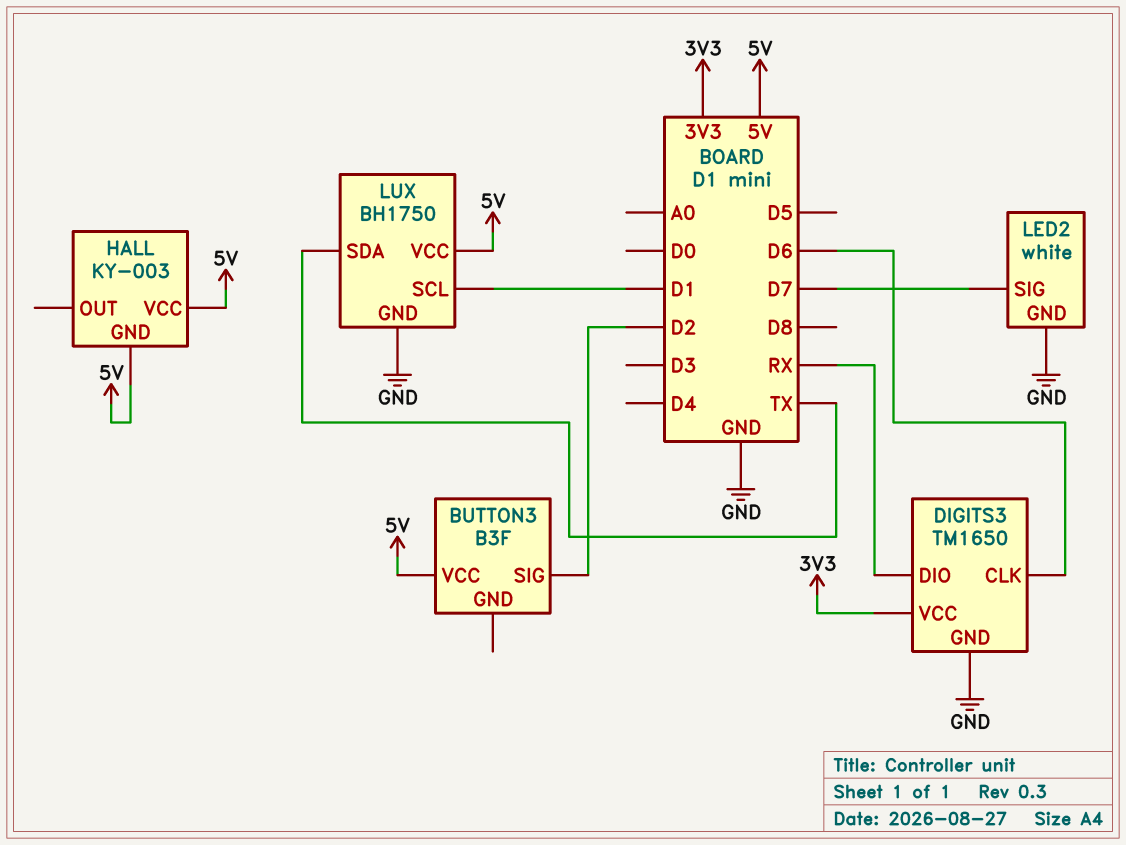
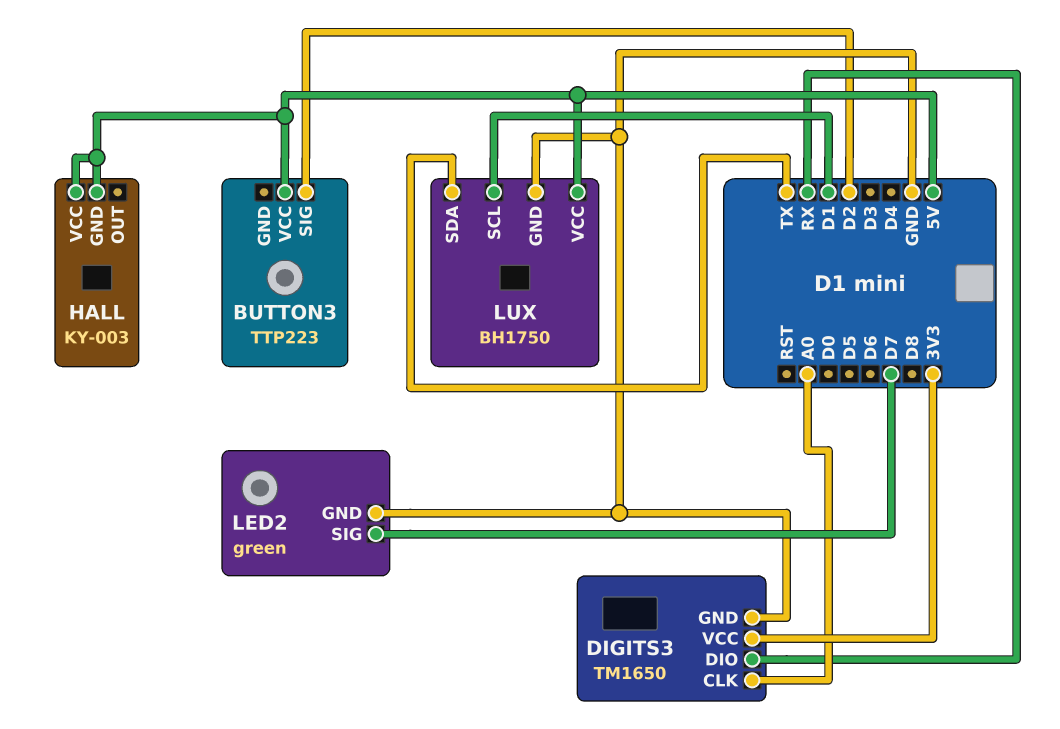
BUTTON3: B3F -> TTP223
DIGITS3 pin CLK: D6 -> A0
LED2: white -> green

